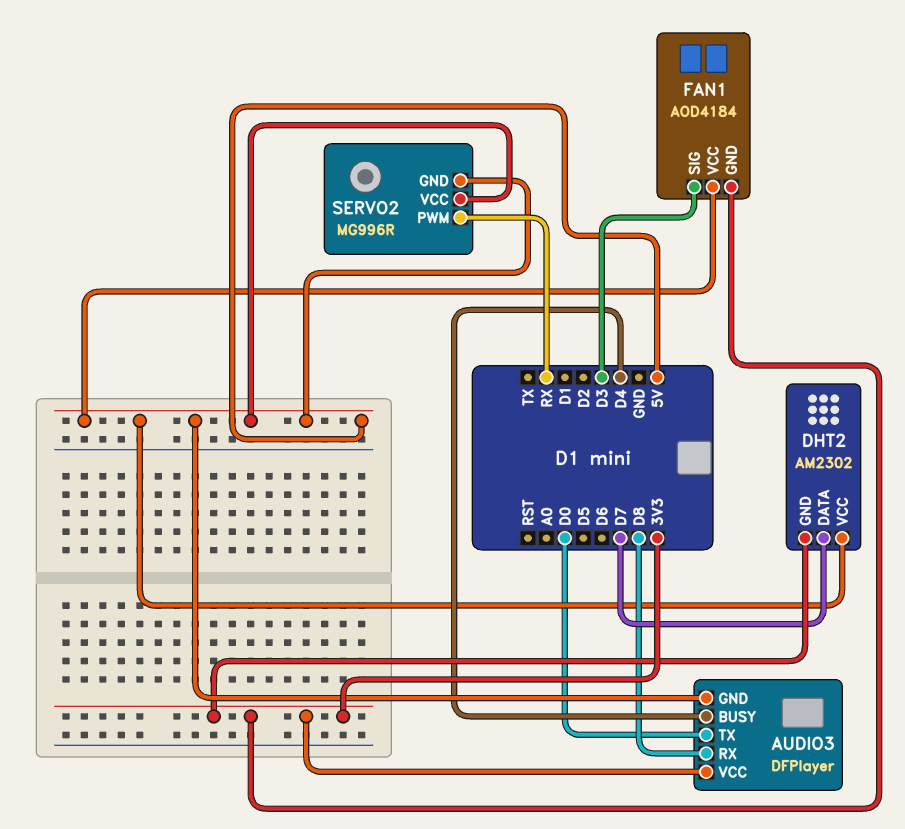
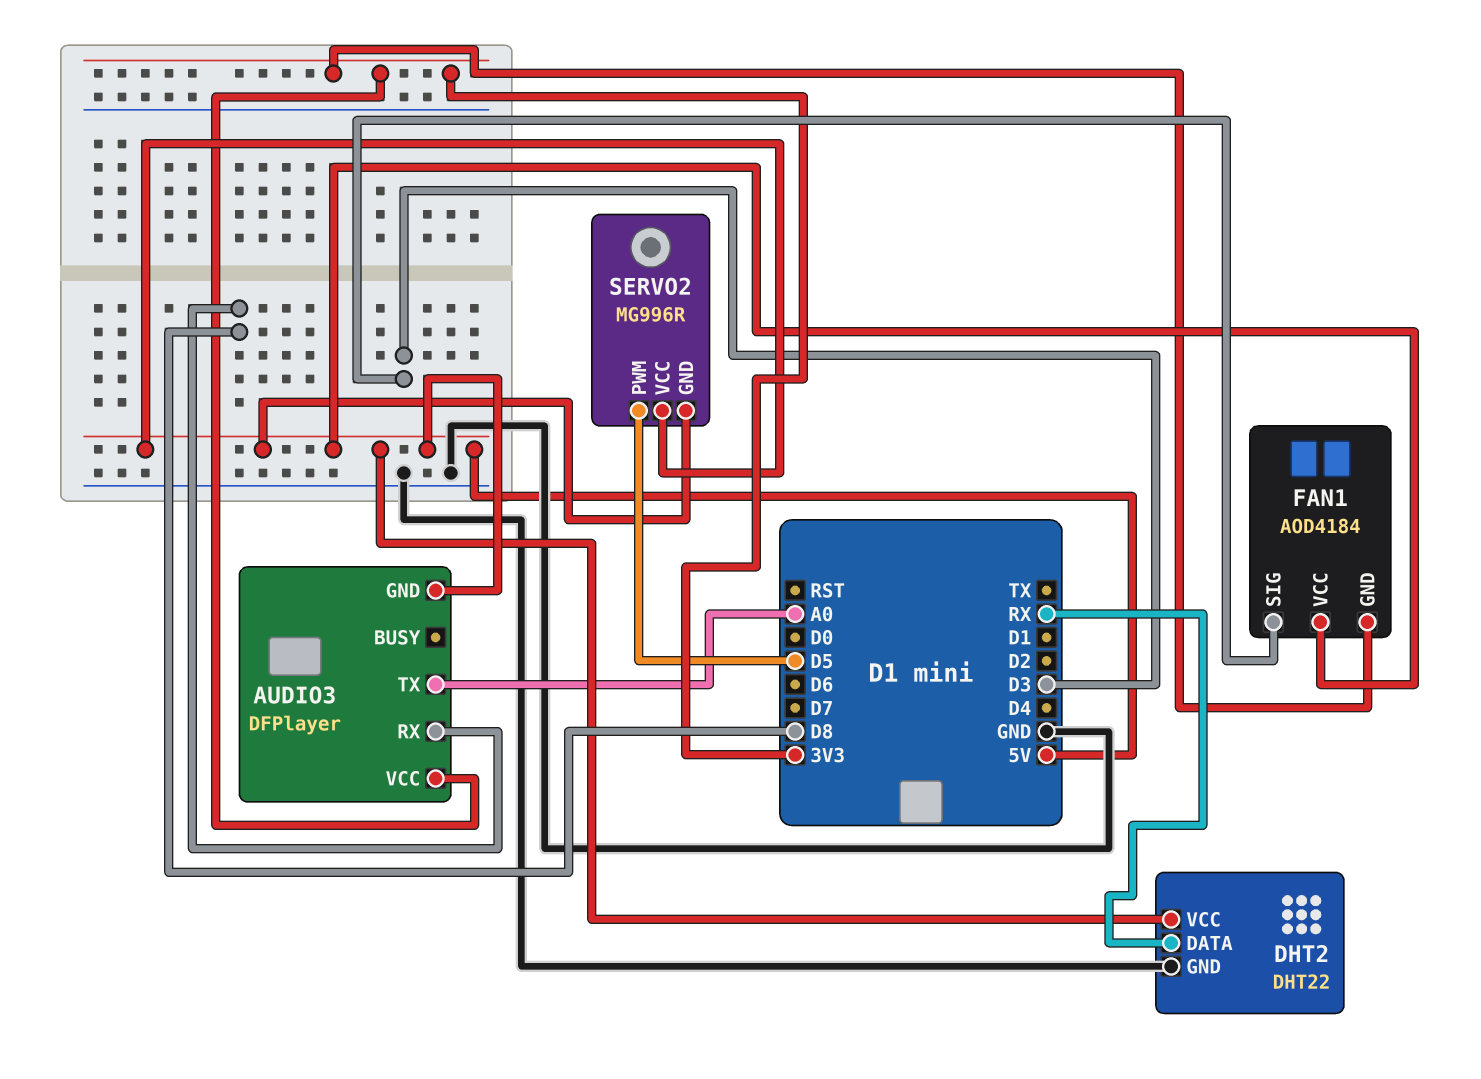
AUDIO3 pin BUSY: D4 -> none
AUDIO3 pin TX: D0 -> A0
DHT2: AM2302 -> DHT22
DHT2 pin DATA: D7 -> RX
DHT2 pin GND: 3V3 -> GND
SERVO2 pin PWM: RX -> D5

